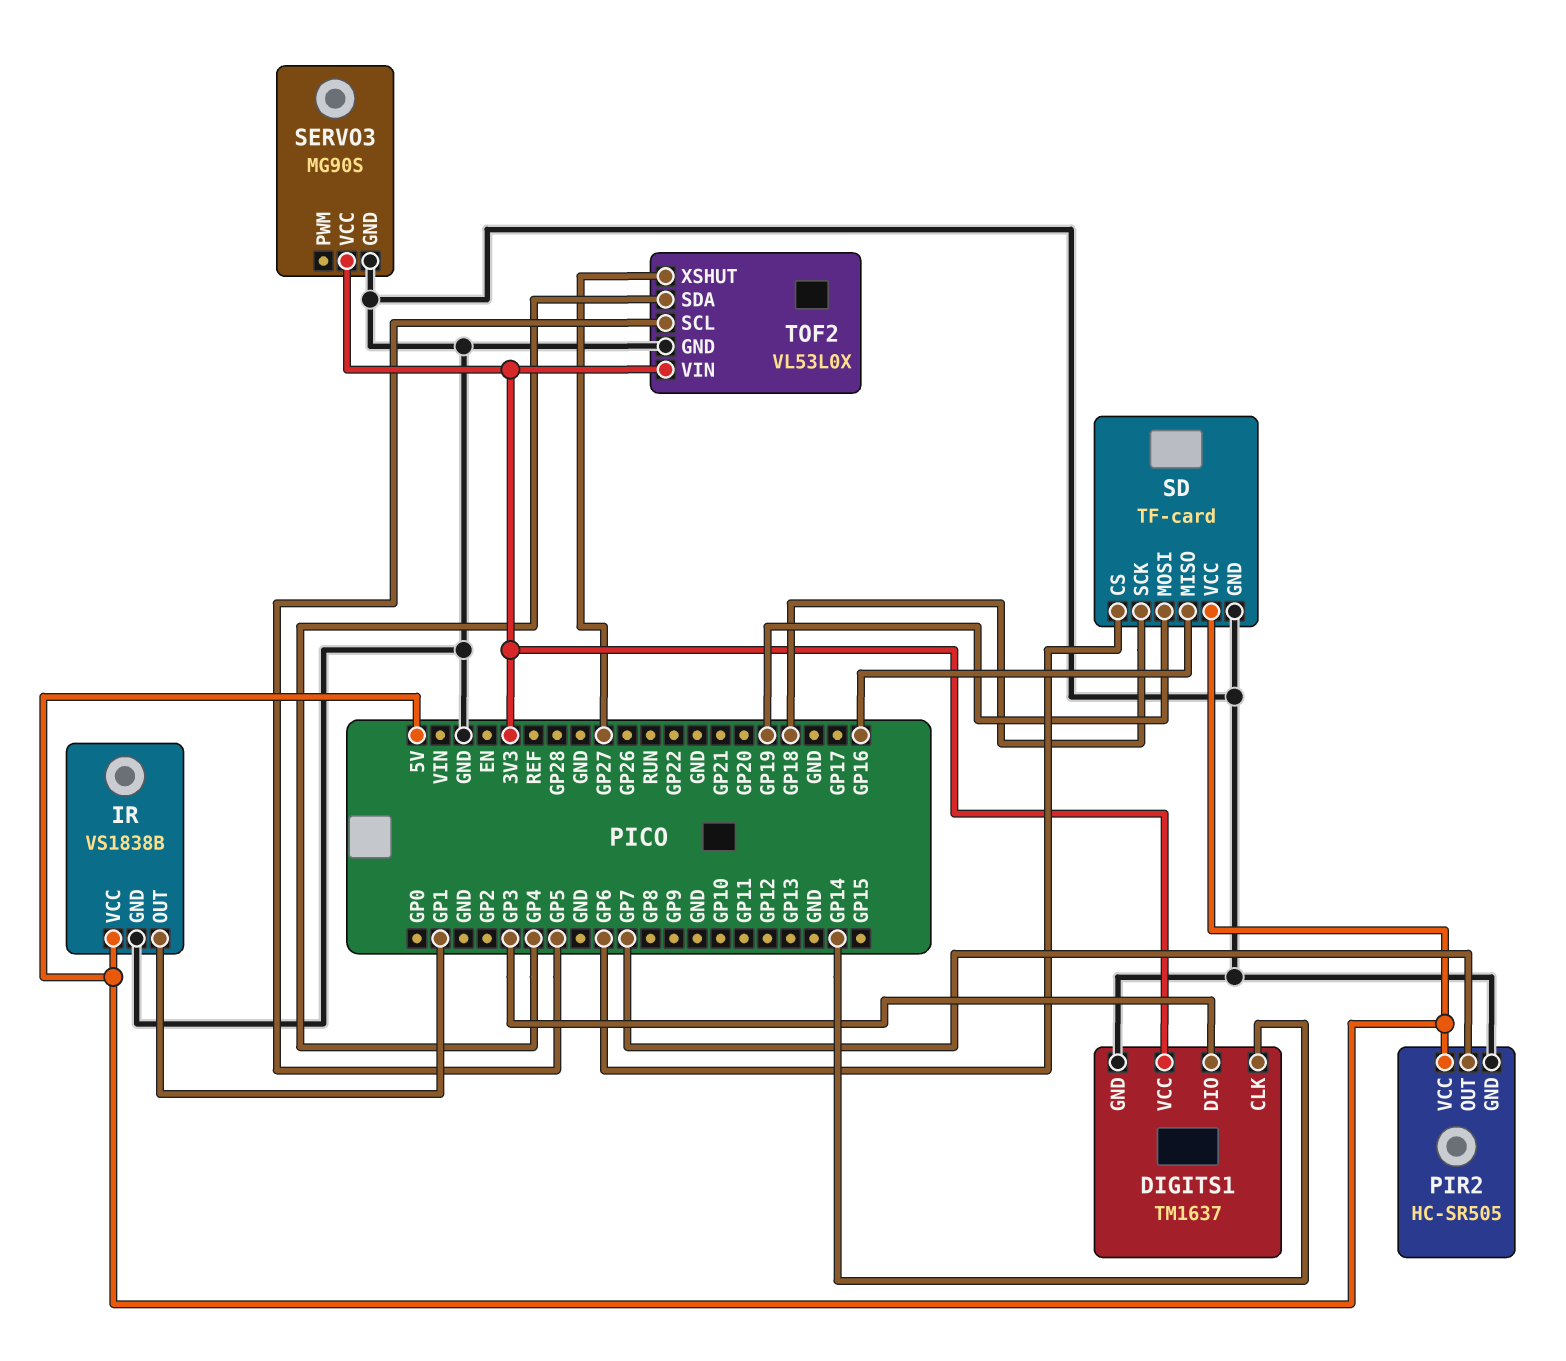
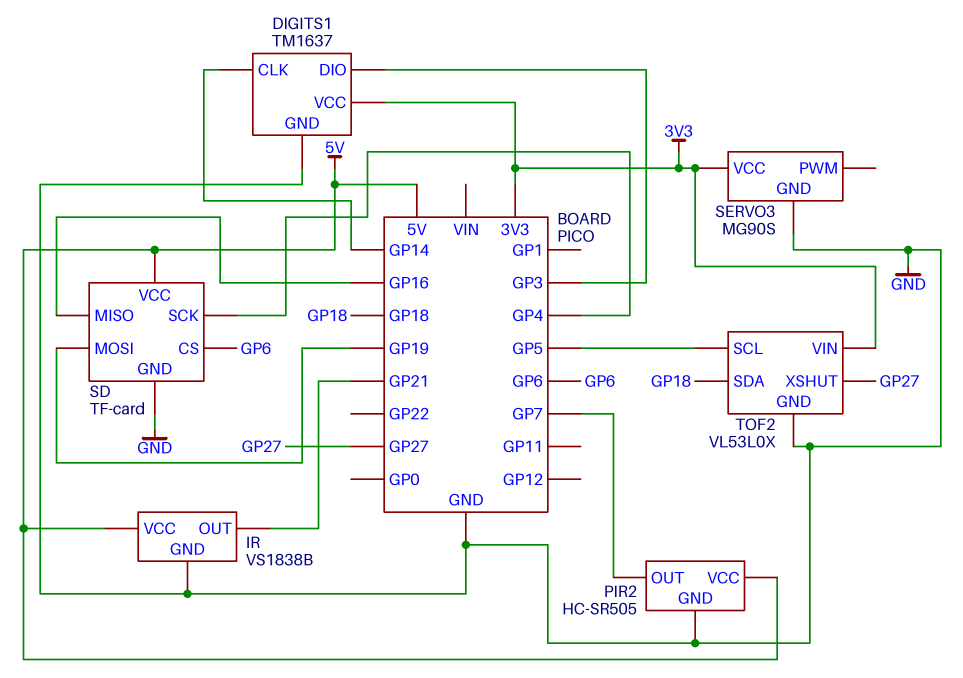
IR pin OUT: GP1 -> GP21
SD pin SCK: GP18 -> GP4
TOF2 pin SDA: GP4 -> GP18

